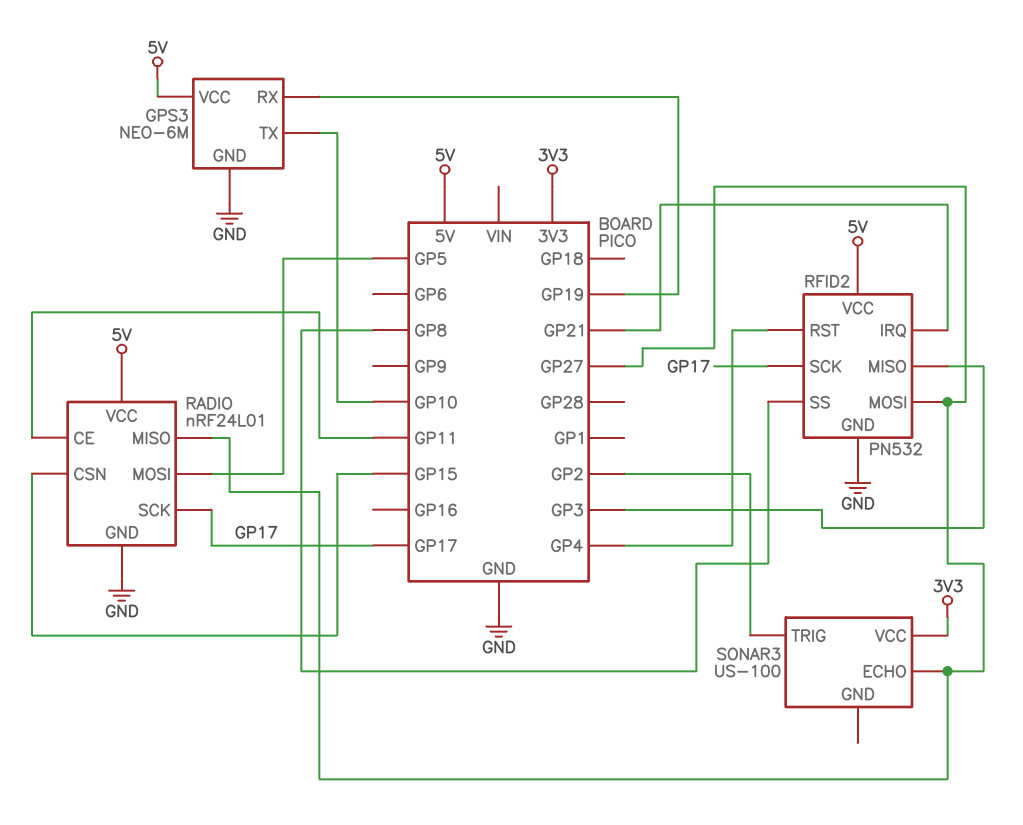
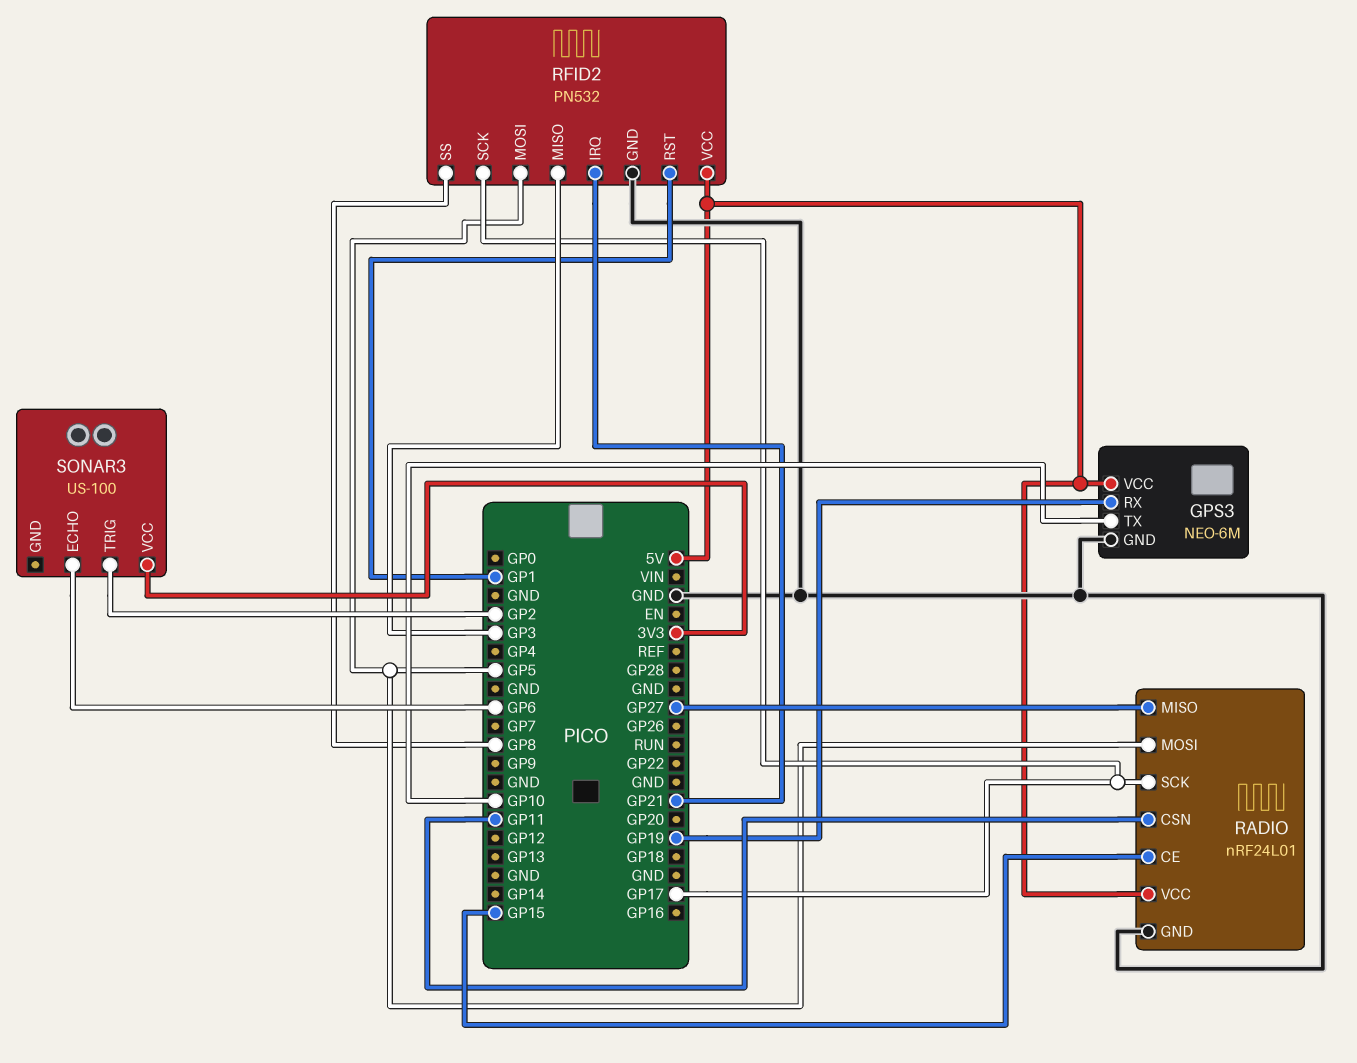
RADIO pin CE: GP11 -> GP15
RADIO pin CSN: GP15 -> GP11
RFID2 pin MOSI: GP27 -> GP5
RFID2 pin RST: GP4 -> GP1
SONAR3 pin ECHO: GP27 -> GP6

